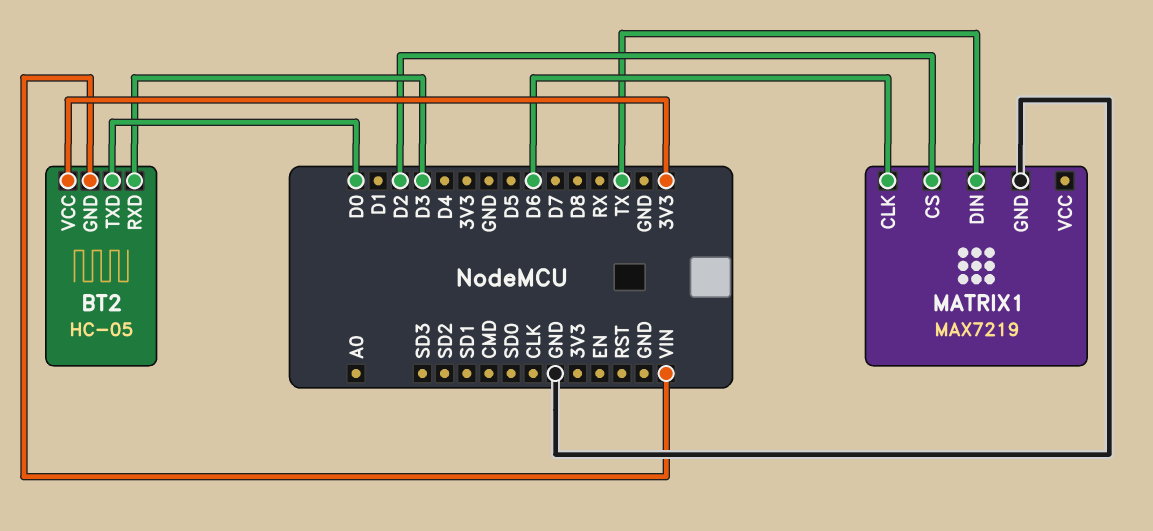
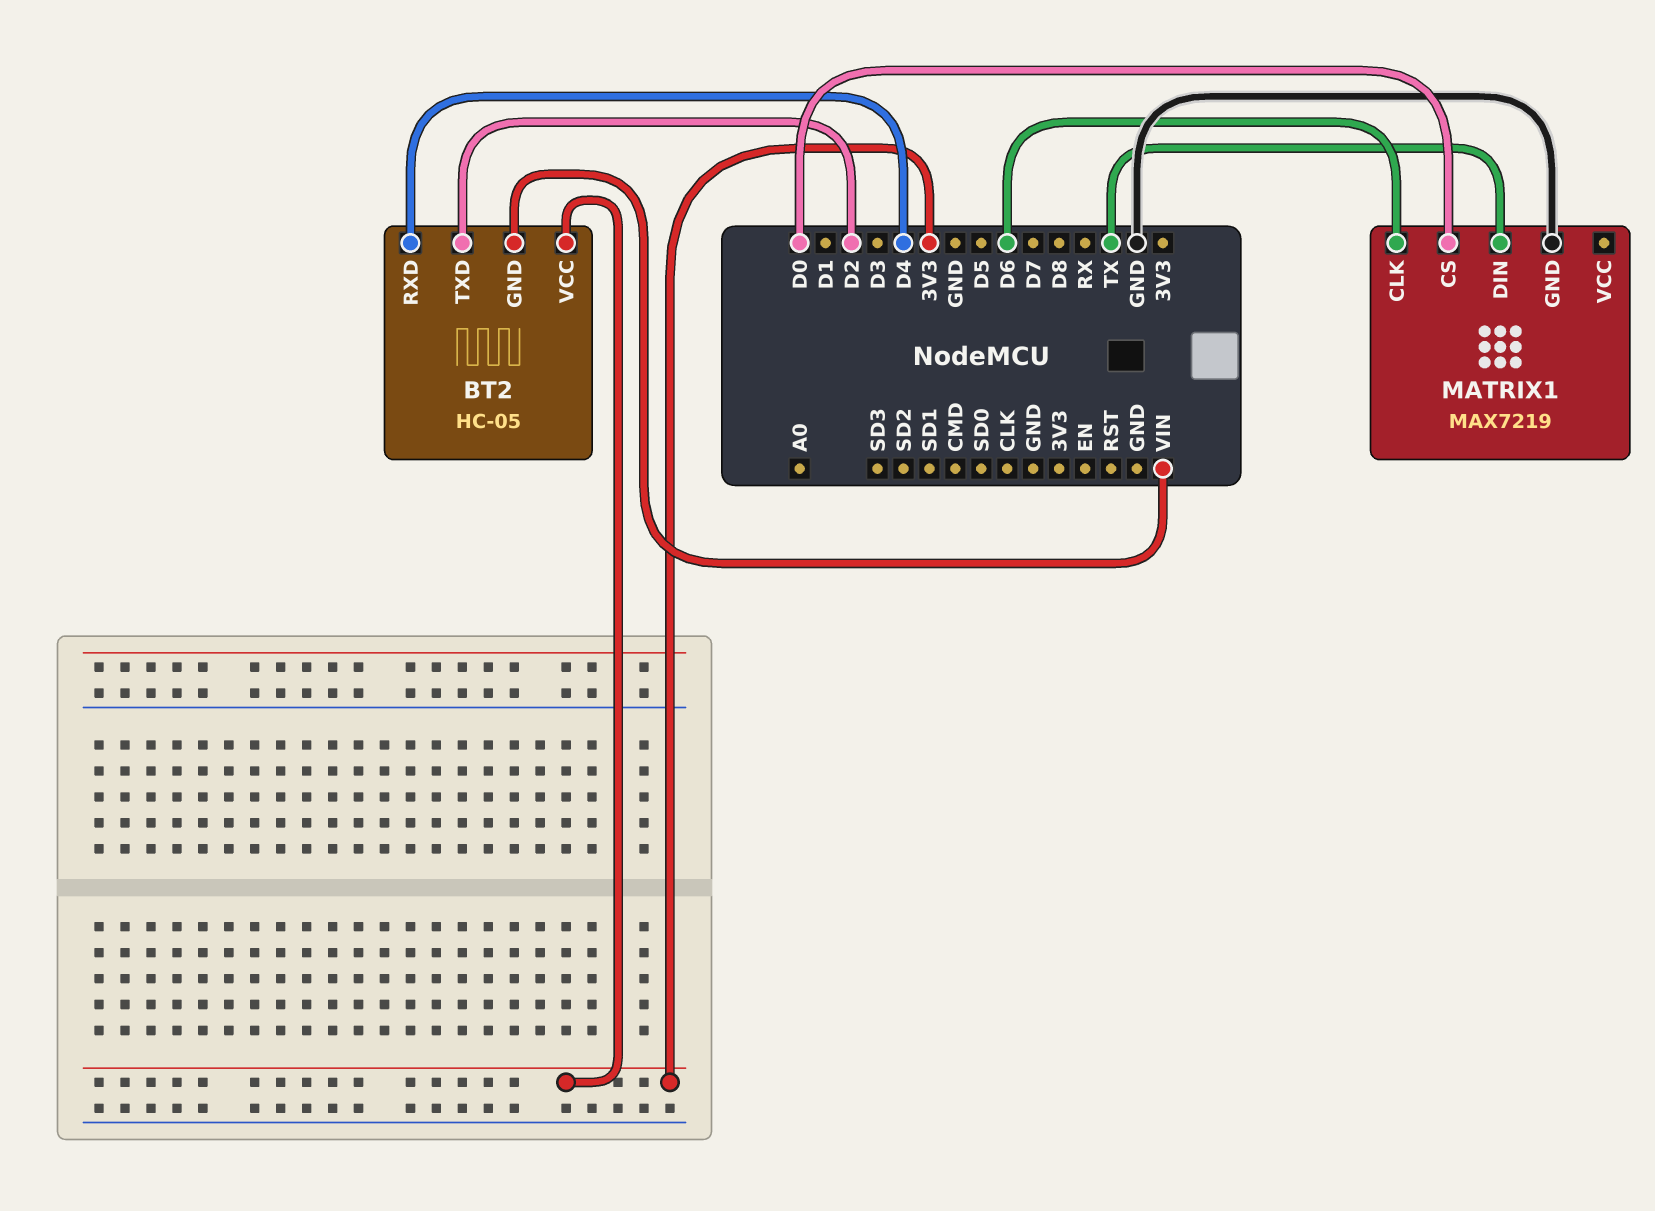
BT2 pin RXD: D3 -> D4
BT2 pin TXD: D0 -> D2
MATRIX1 pin CS: D2 -> D0

